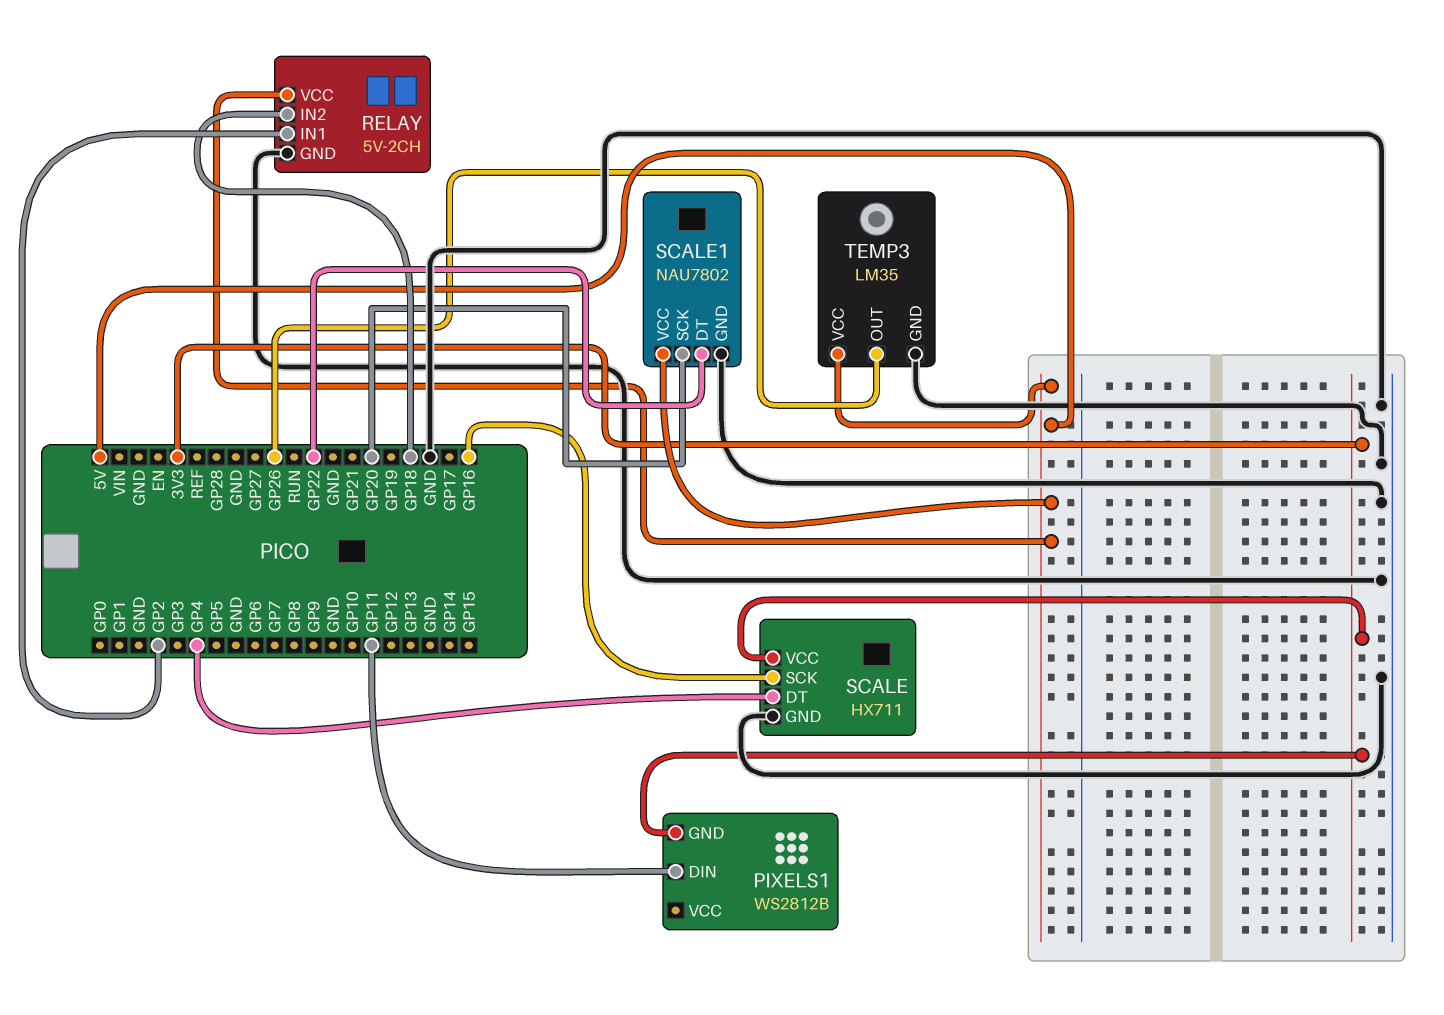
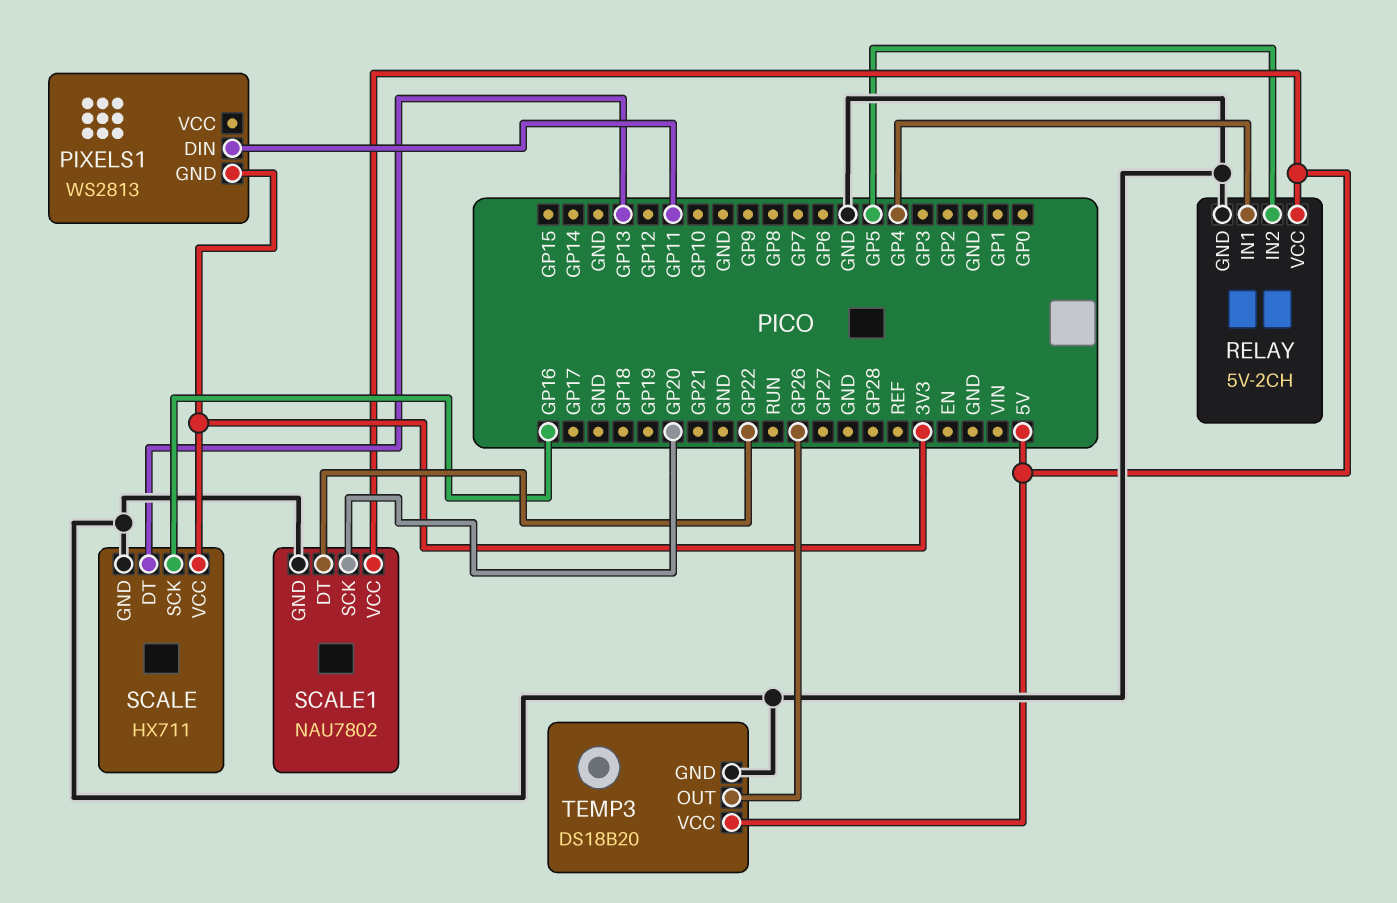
PIXELS1: WS2812B -> WS2813
RELAY pin IN1: GP2 -> GP4
RELAY pin IN2: GP18 -> GP5
SCALE pin DT: GP4 -> GP13
TEMP3: LM35 -> DS18B20

